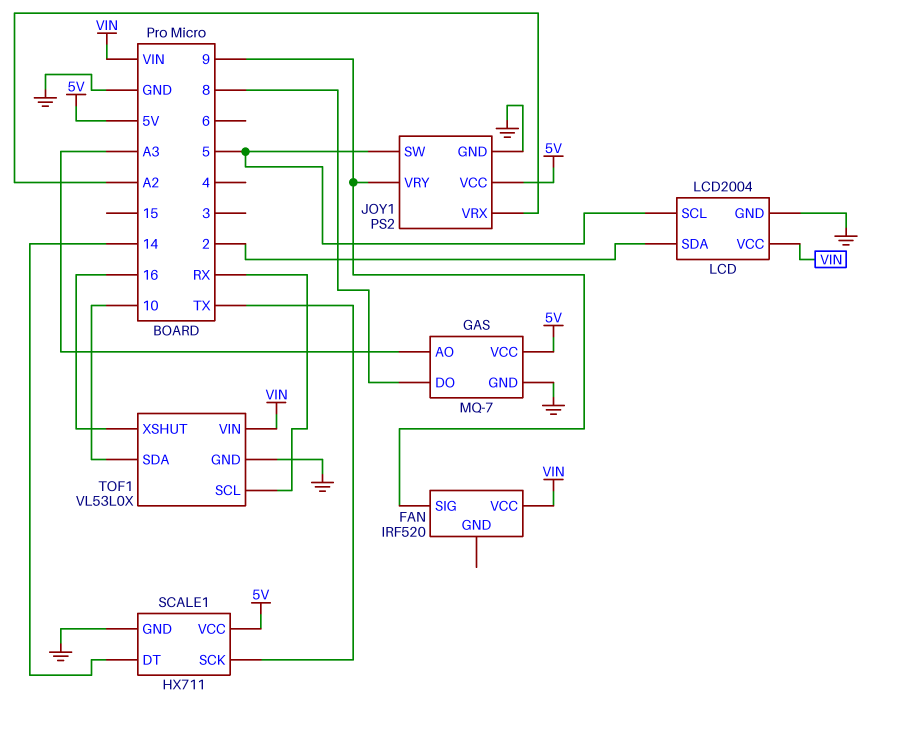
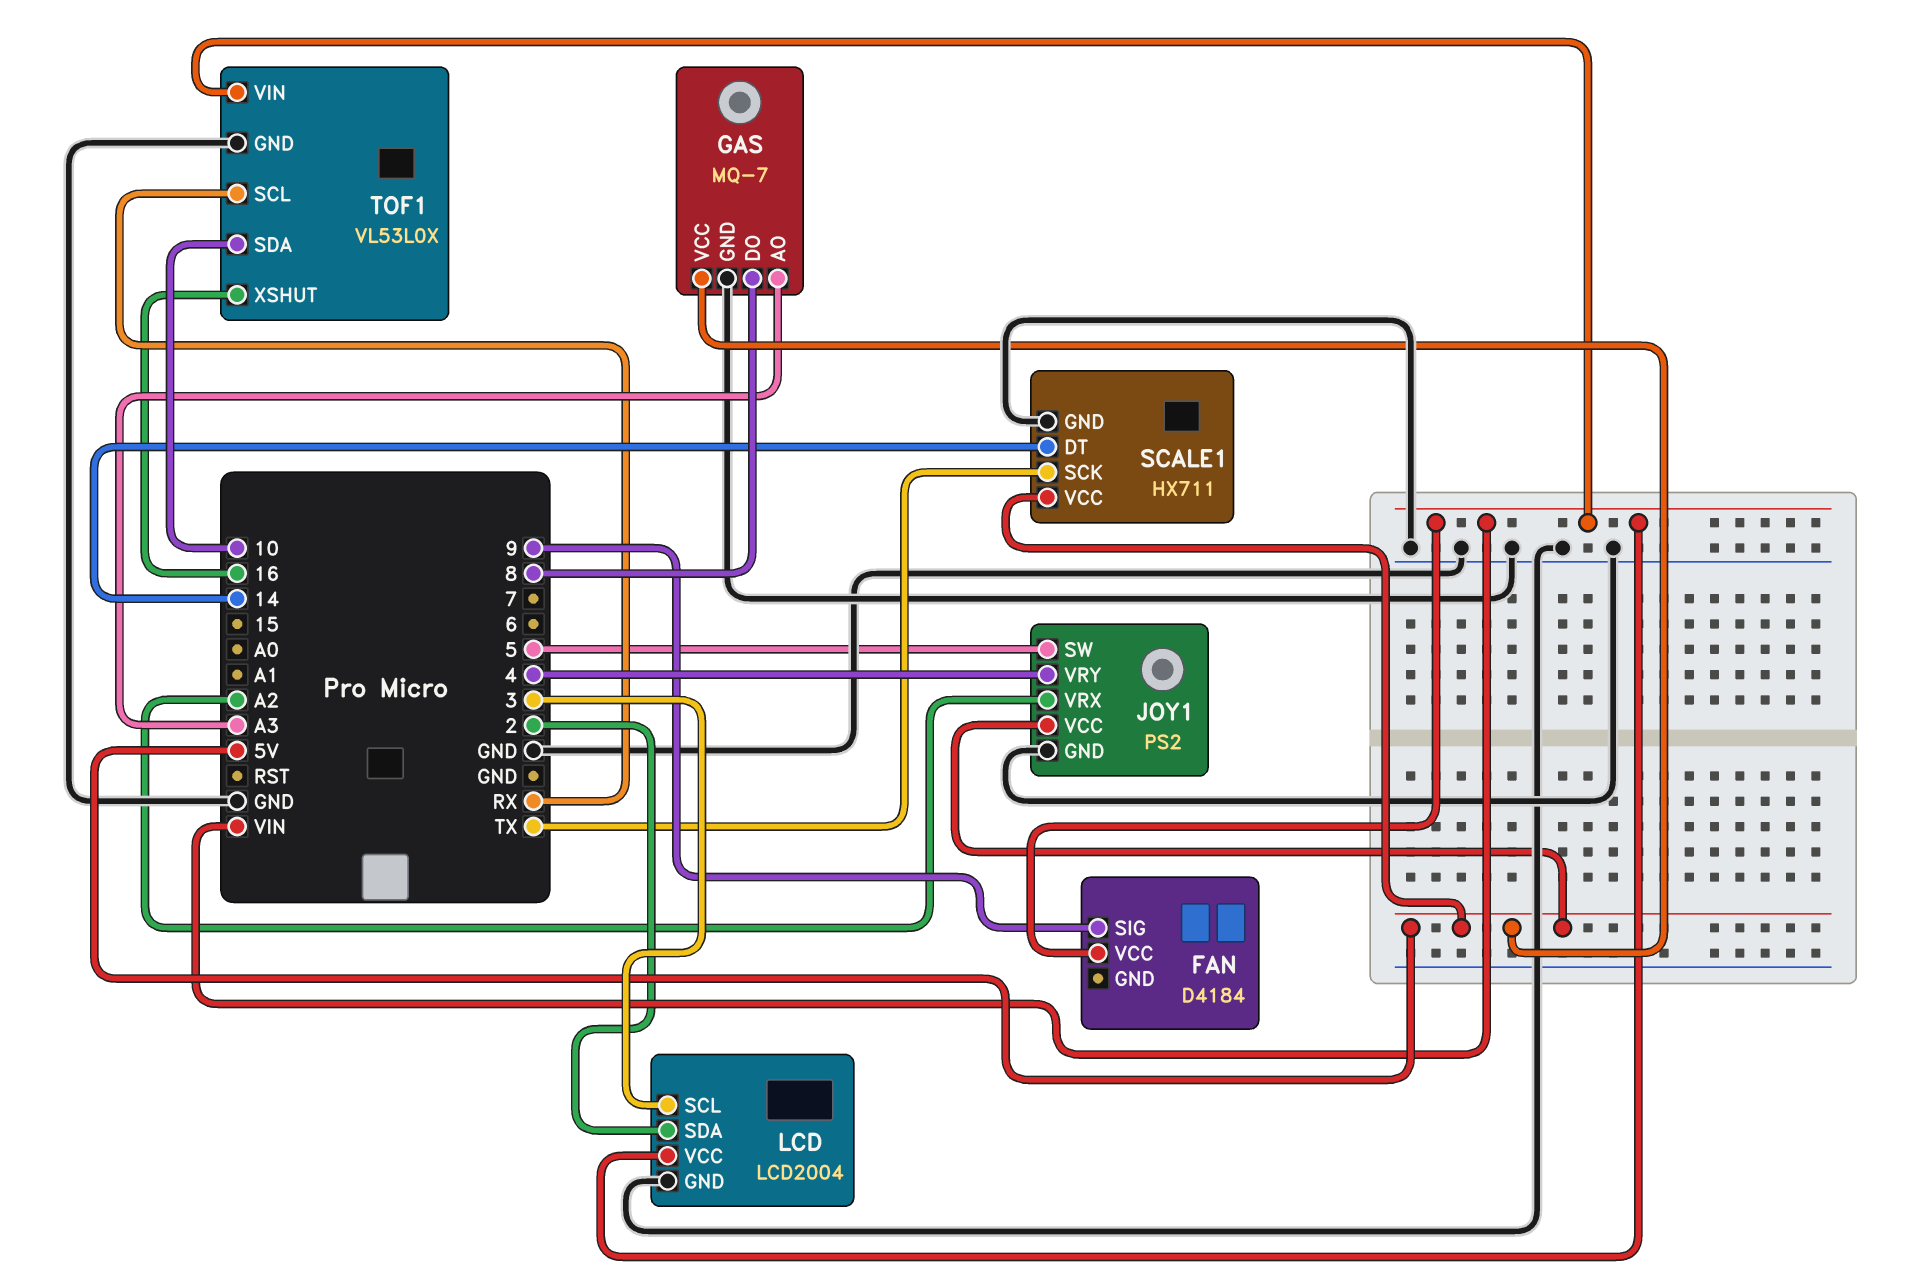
FAN: IRF520 -> D4184
JOY1 pin VRY: 9 -> 4
LCD pin SCL: 5 -> 3

